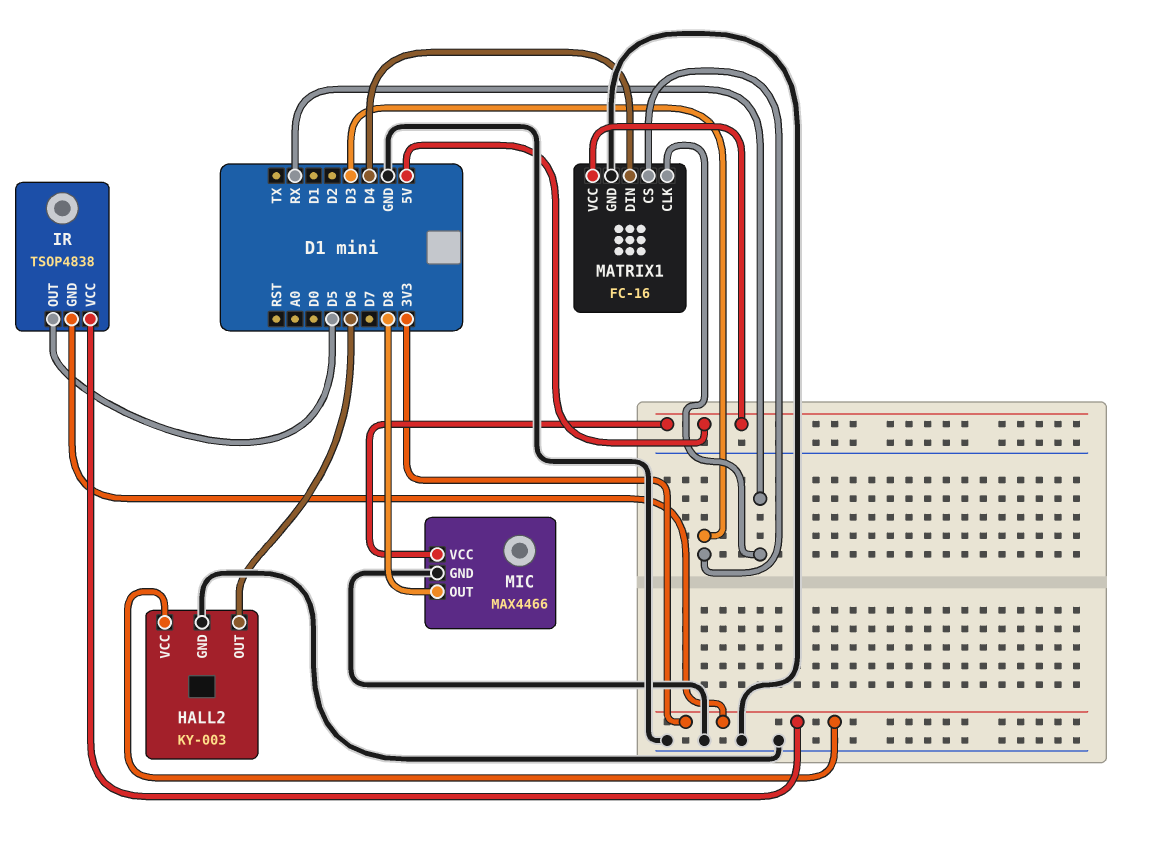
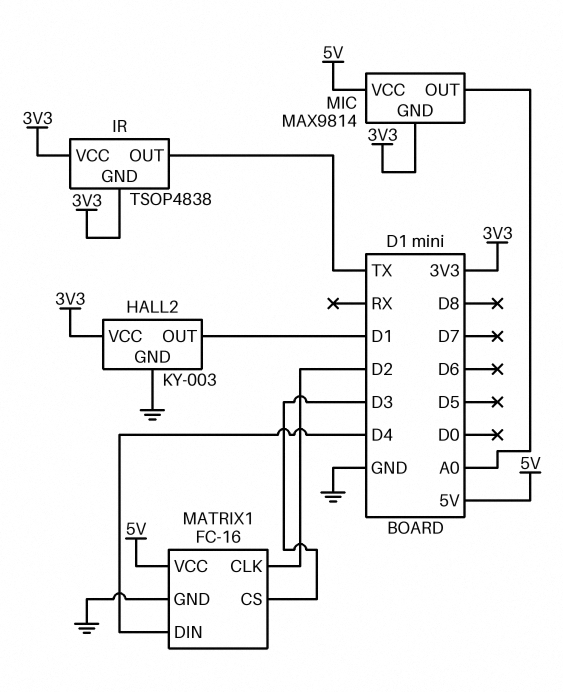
HALL2 pin OUT: D6 -> D1
IR pin OUT: D5 -> TX
MATRIX1 pin CLK: RX -> D2
MIC: MAX4466 -> MAX9814
MIC pin GND: GND -> 3V3
MIC pin OUT: D8 -> A0

